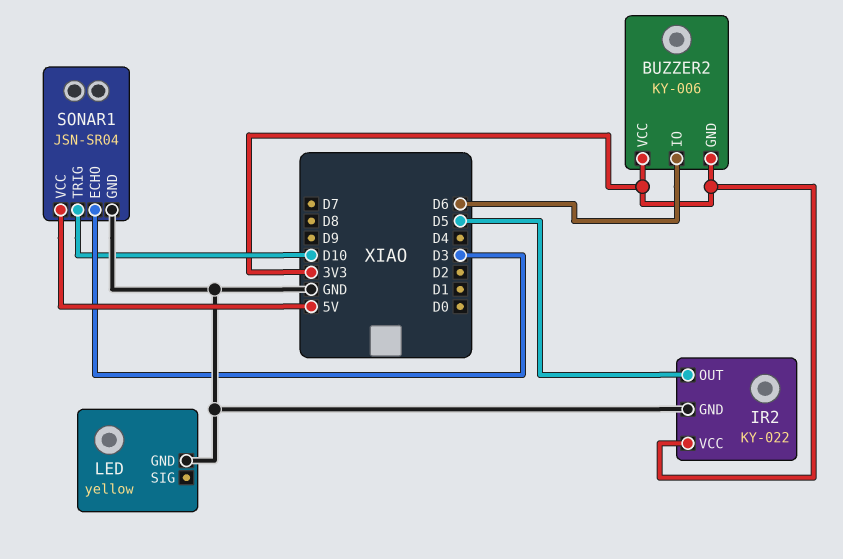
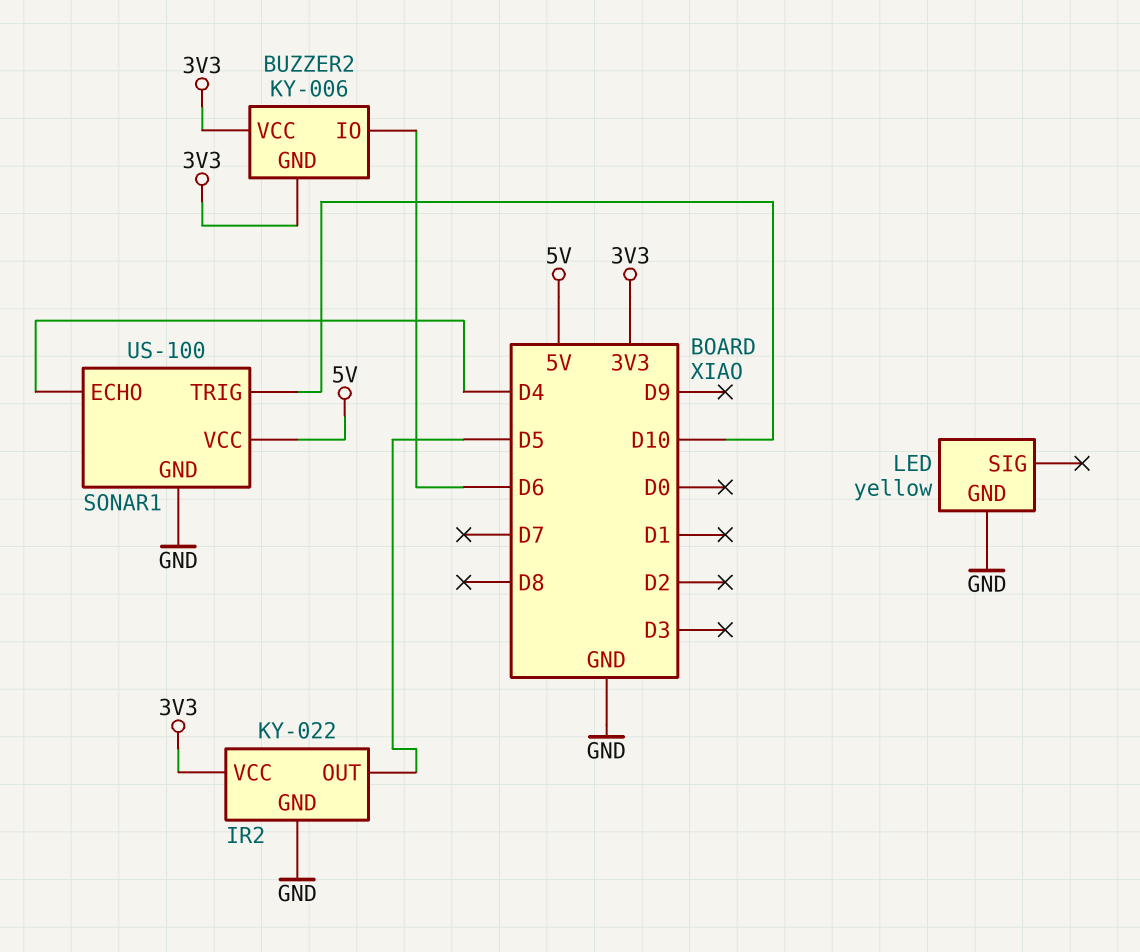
SONAR1: JSN-SR04 -> US-100
SONAR1 pin ECHO: D3 -> D4

